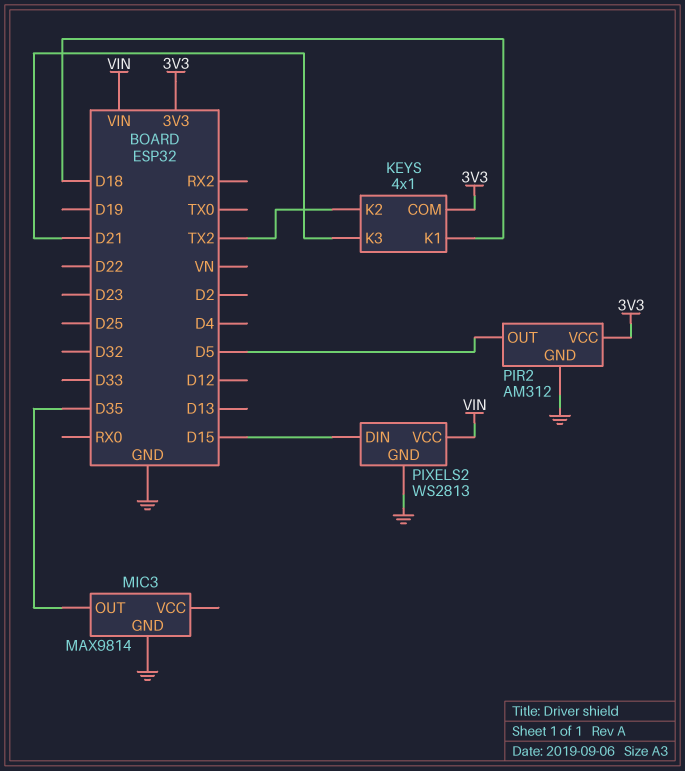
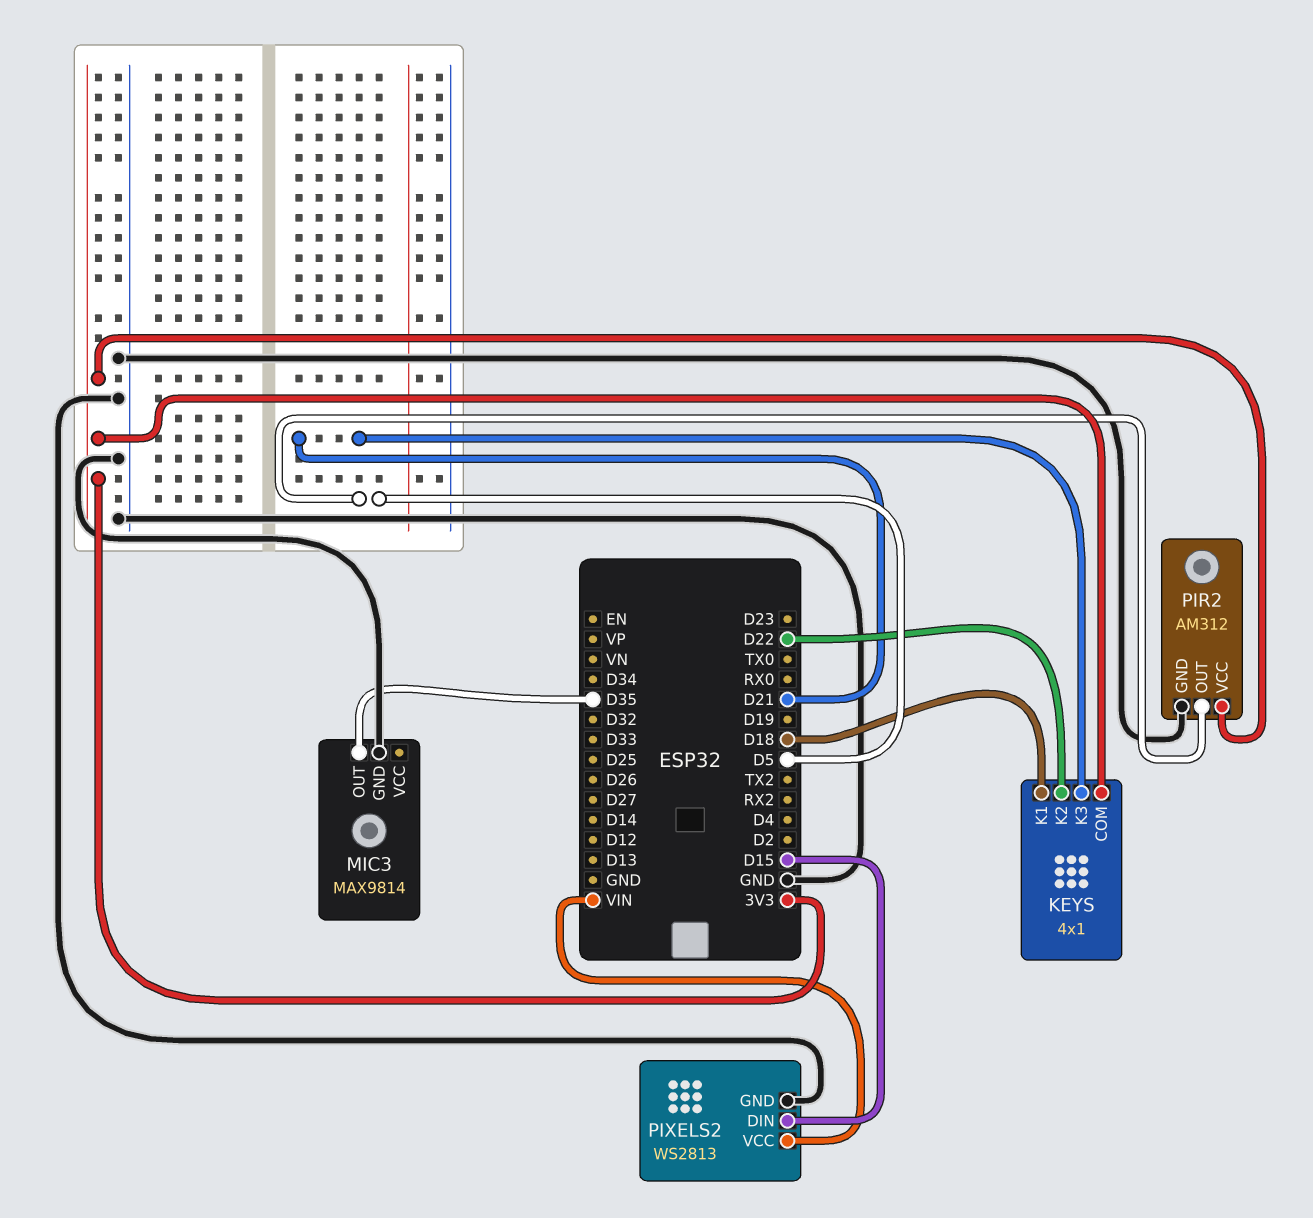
KEYS pin K2: TX2 -> D22

